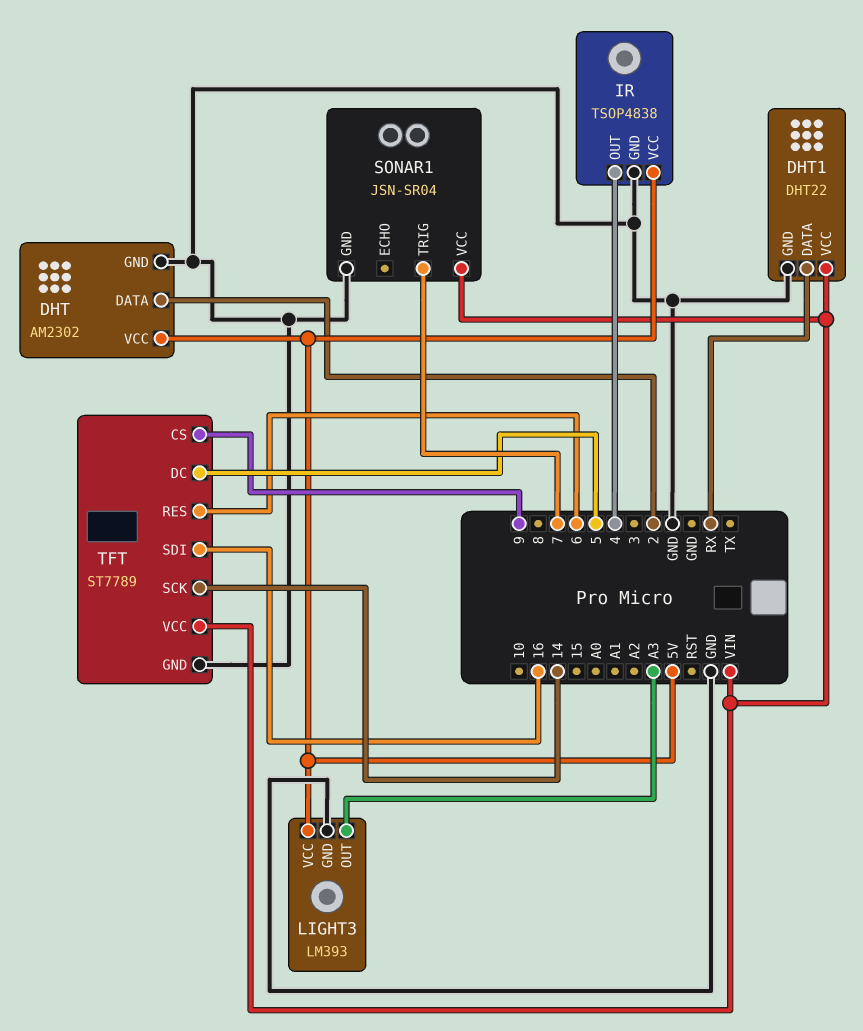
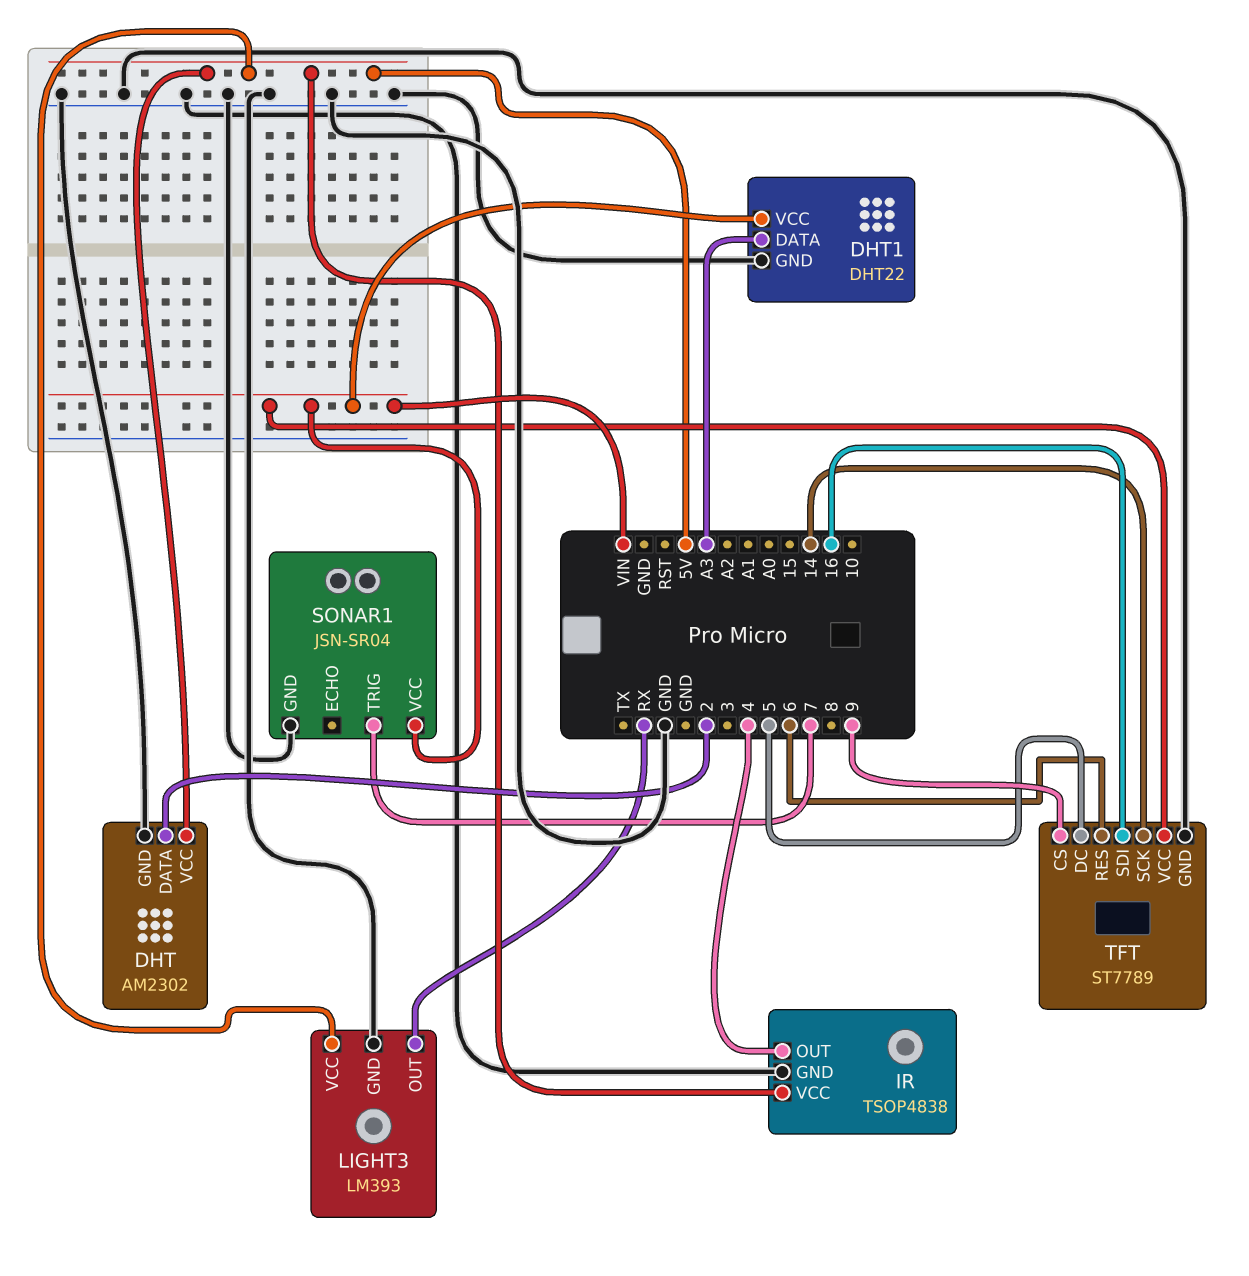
DHT1 pin DATA: RX -> A3
LIGHT3 pin OUT: A3 -> RX

